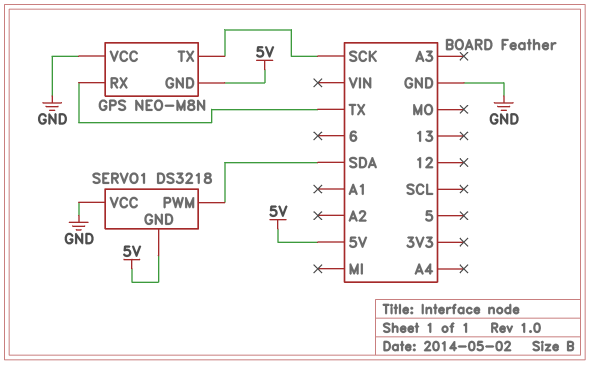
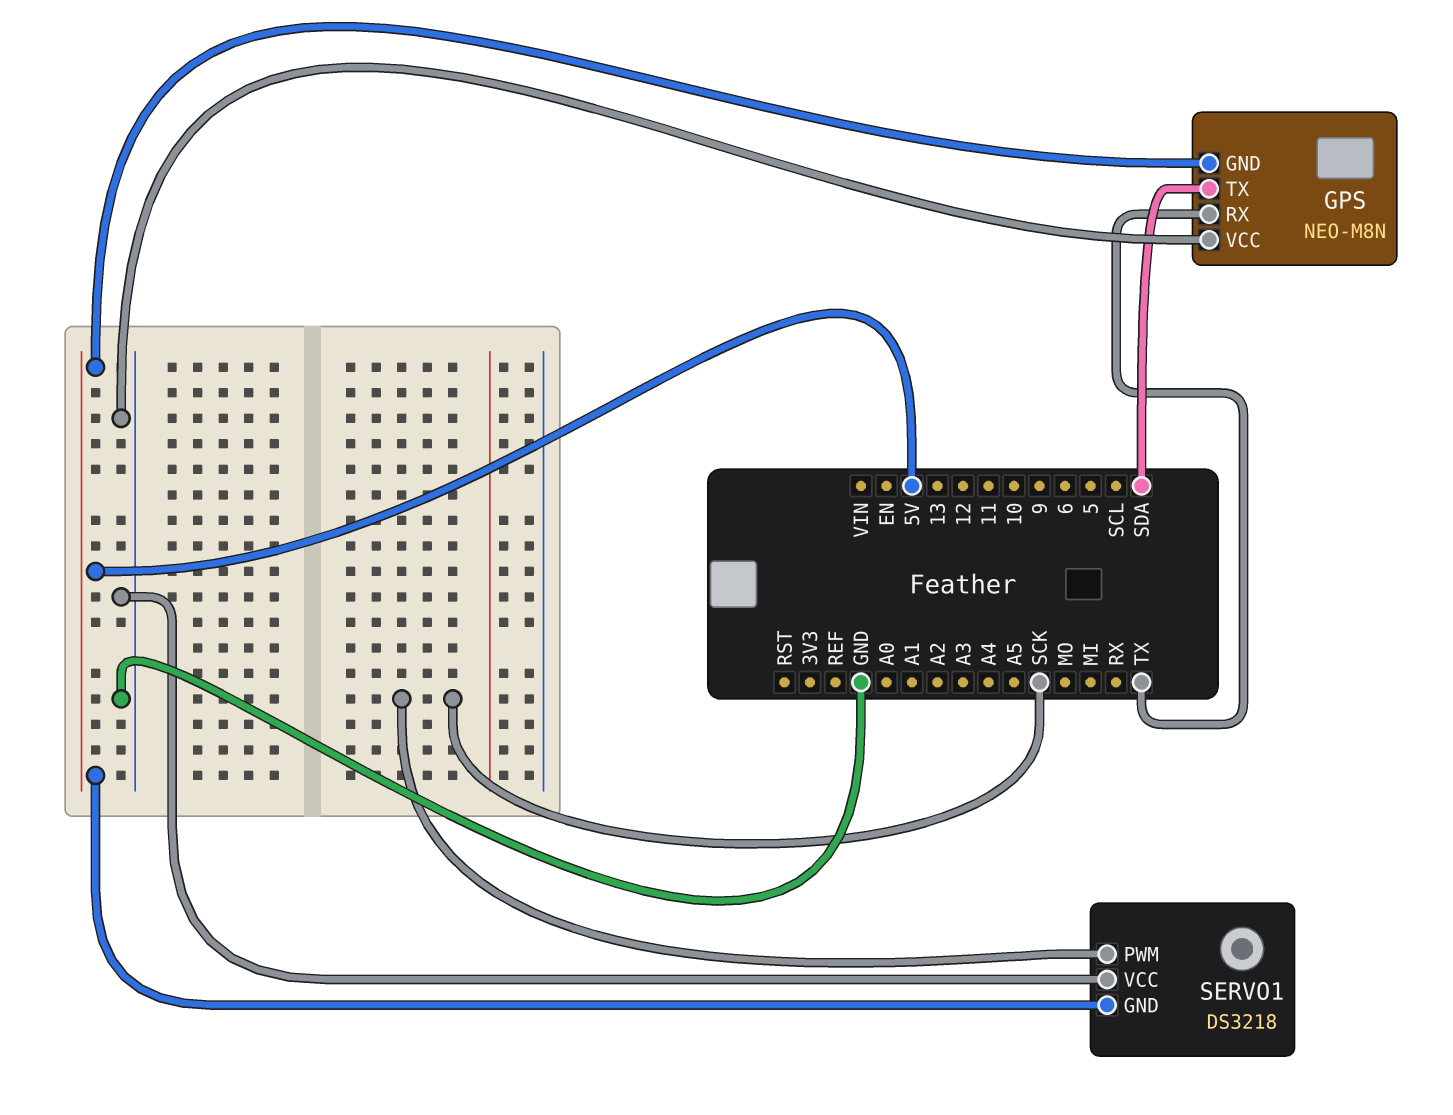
GPS pin TX: SCK -> SDA
SERVO1 pin PWM: SDA -> SCK

